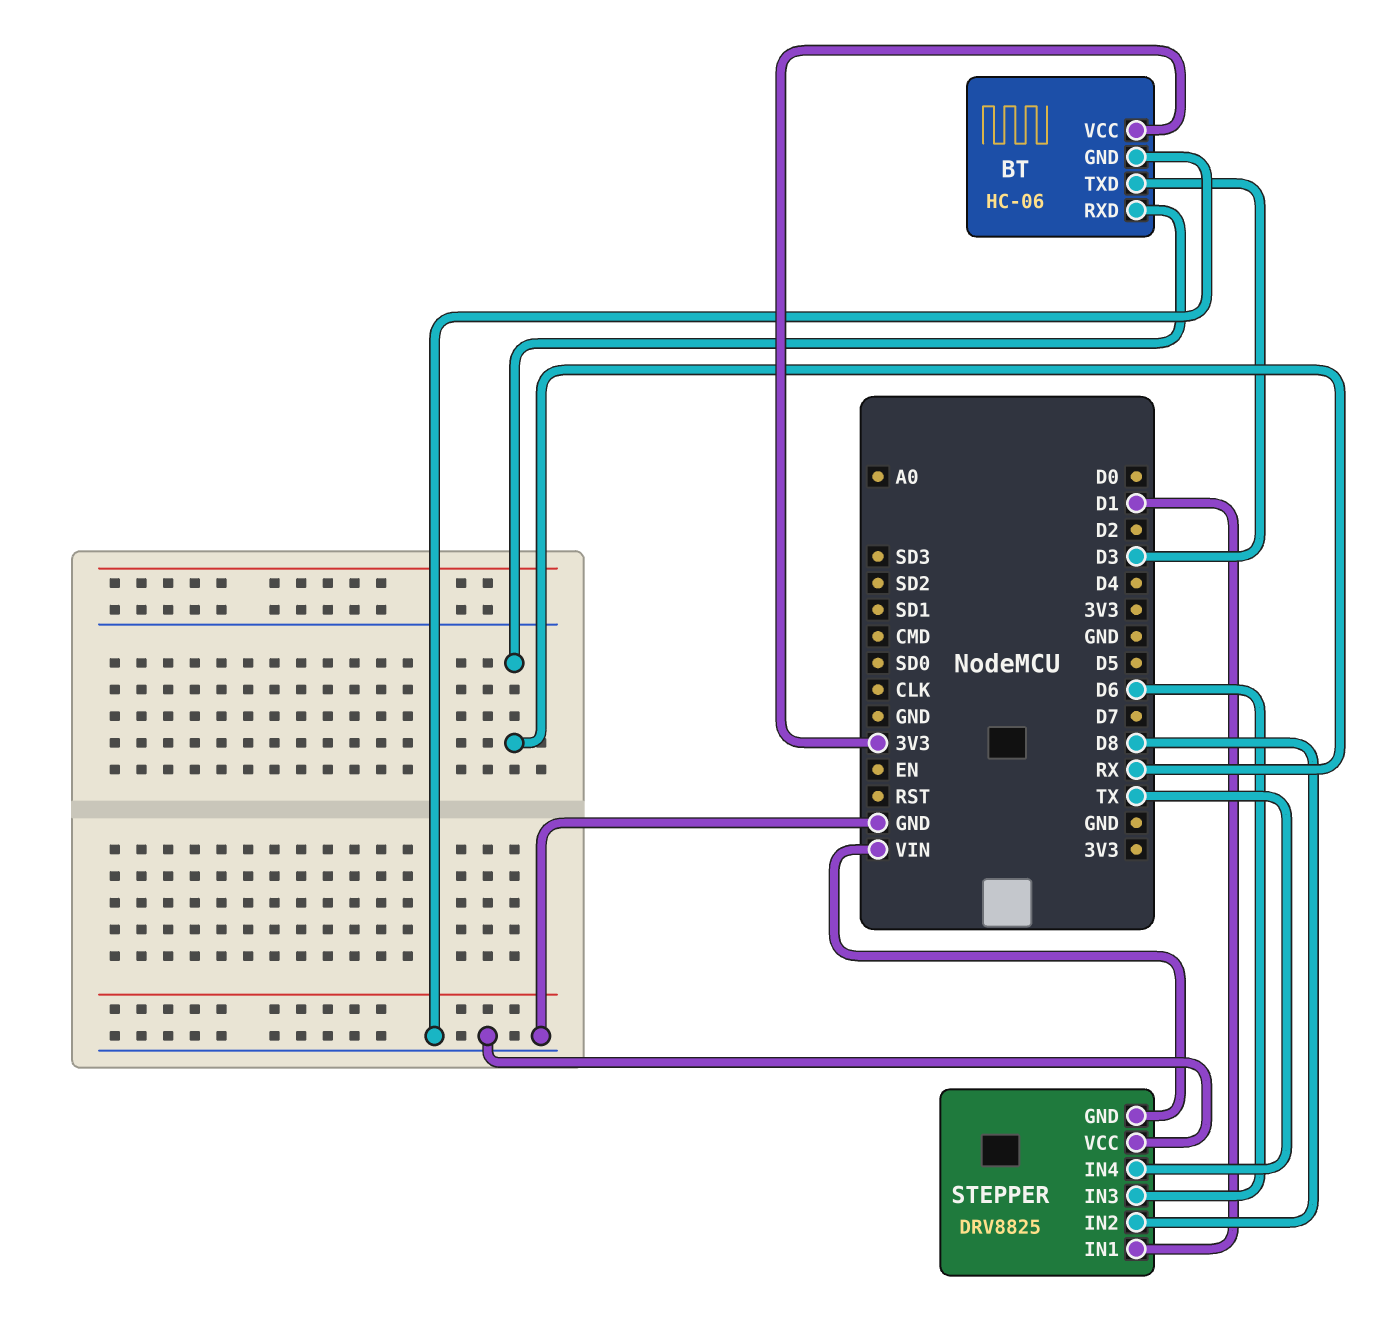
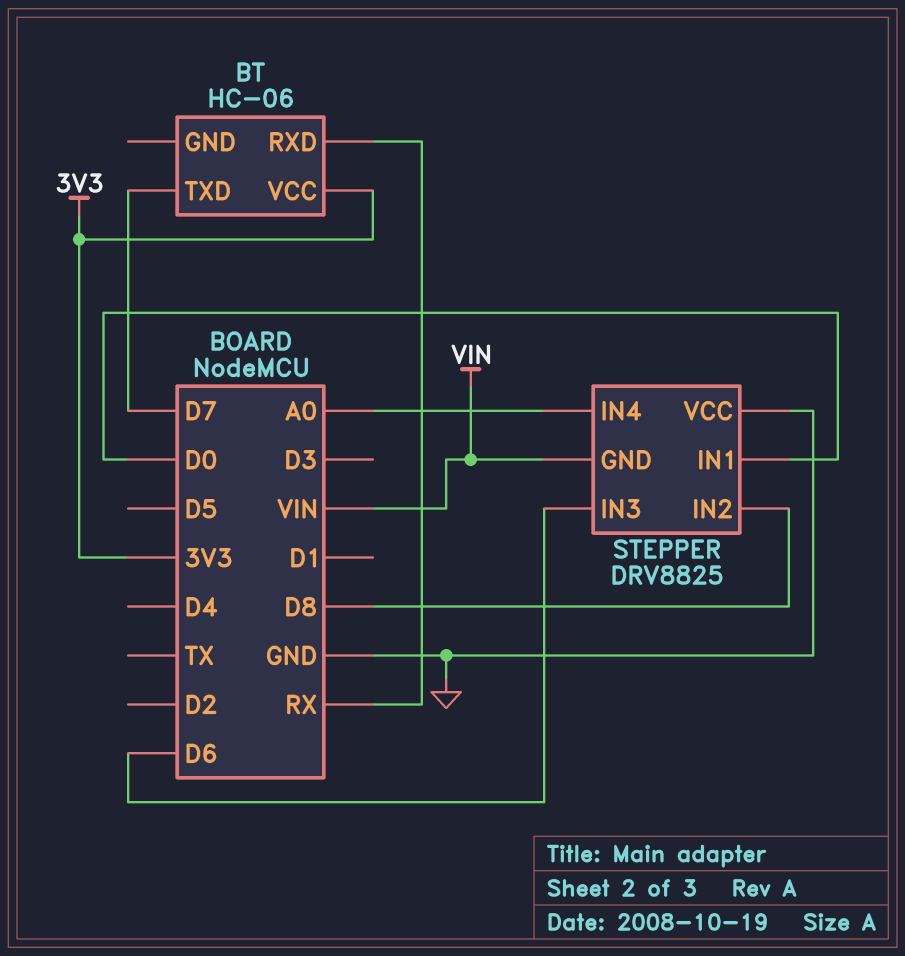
BT pin GND: GND -> none
BT pin TXD: D3 -> D7
STEPPER pin IN1: D1 -> D0
STEPPER pin IN4: TX -> A0

